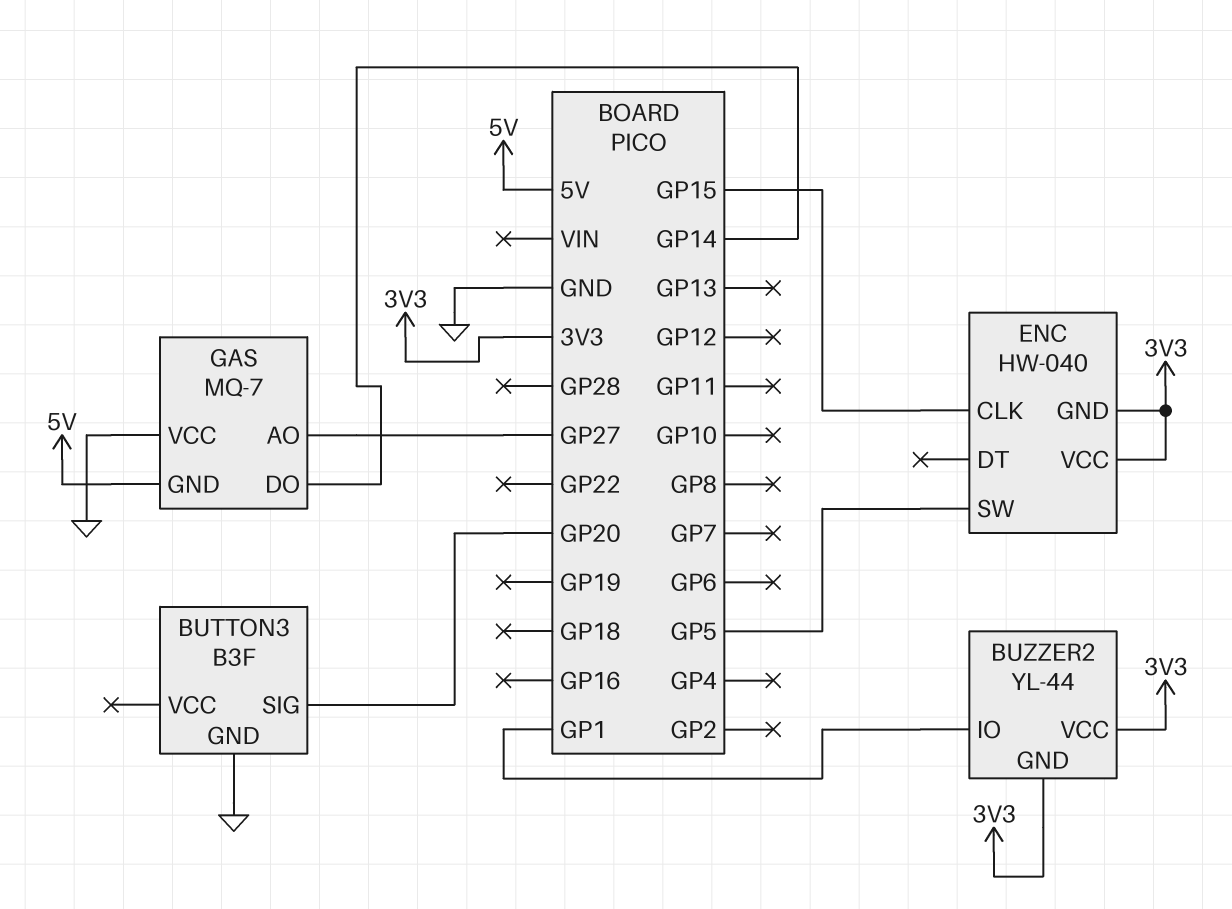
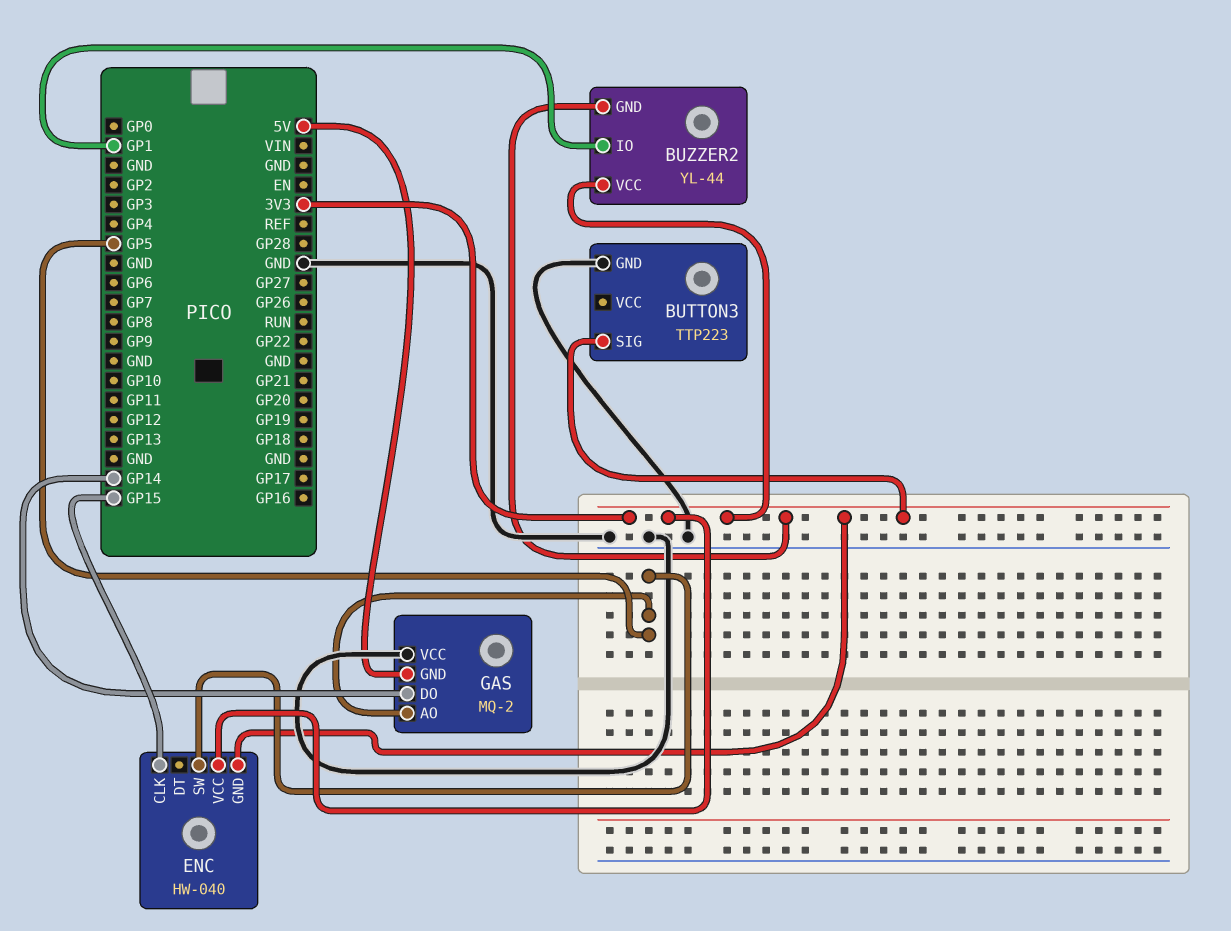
BUTTON3: B3F -> TTP223
BUTTON3 pin SIG: GP20 -> 3V3
GAS: MQ-7 -> MQ-2
GAS pin AO: GP27 -> GP5

